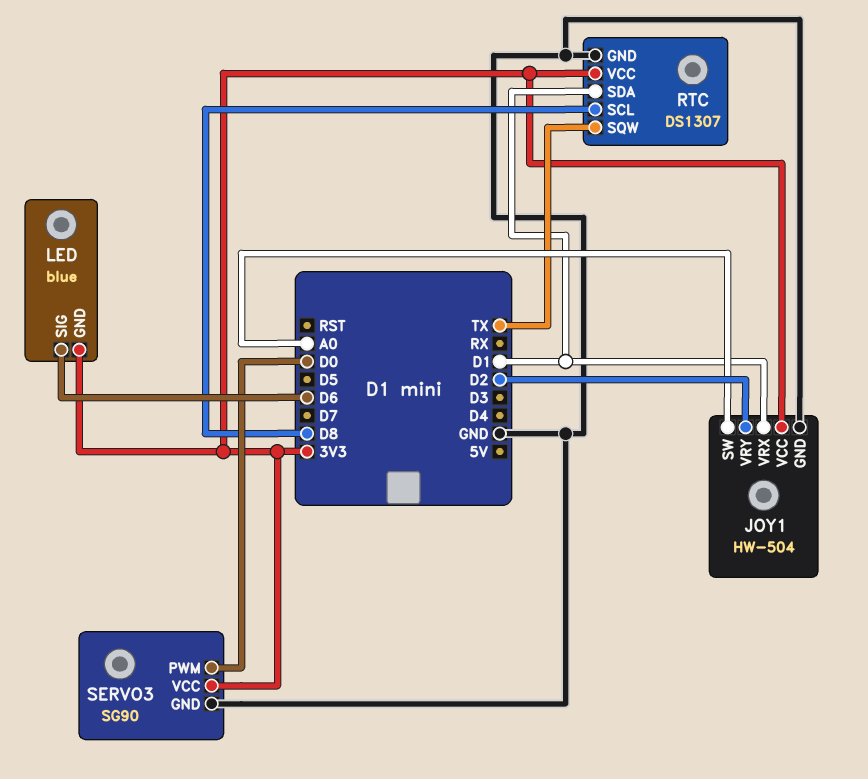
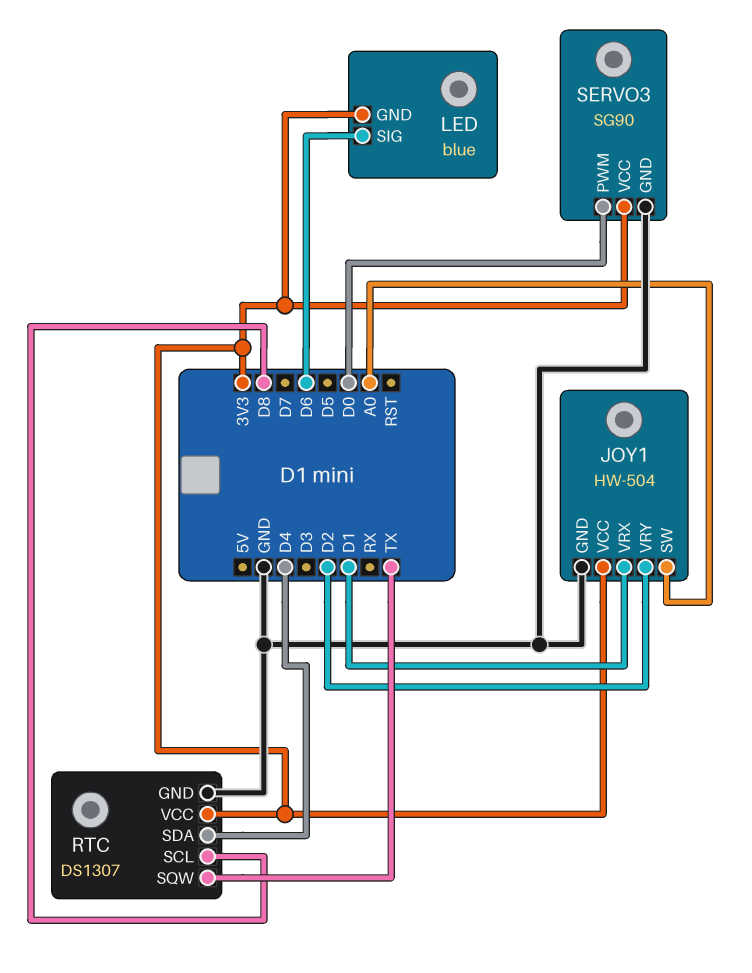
RTC pin SDA: D1 -> D4

